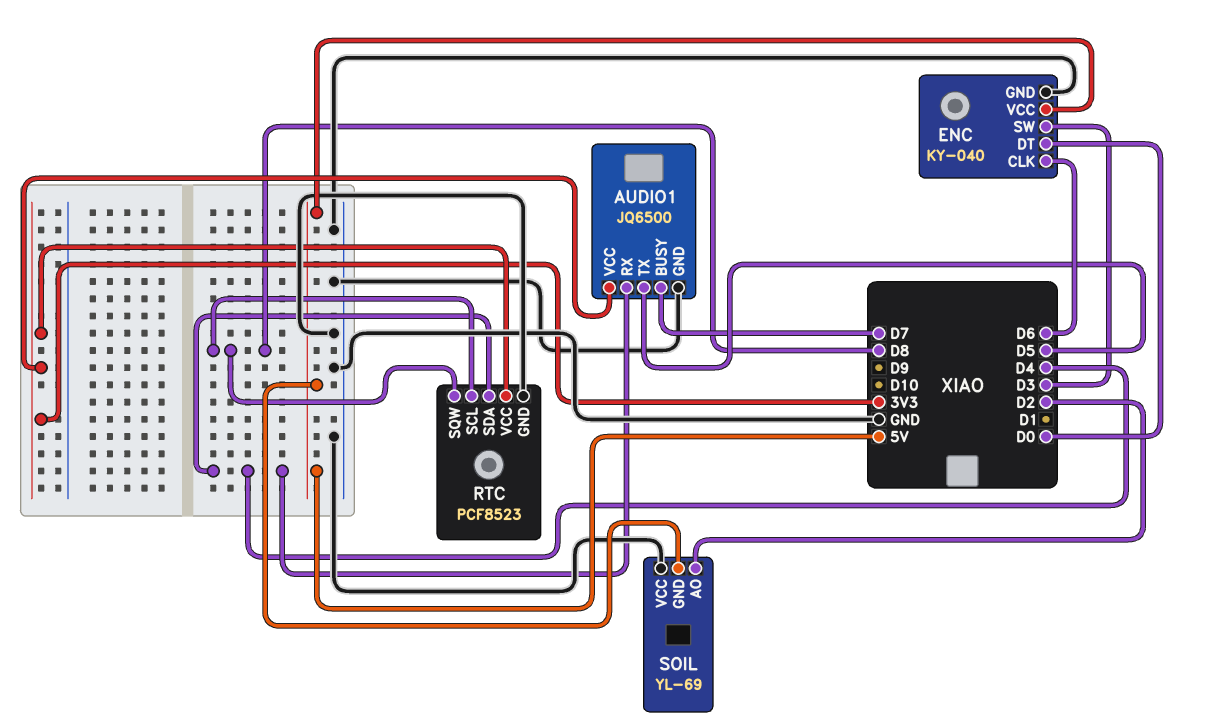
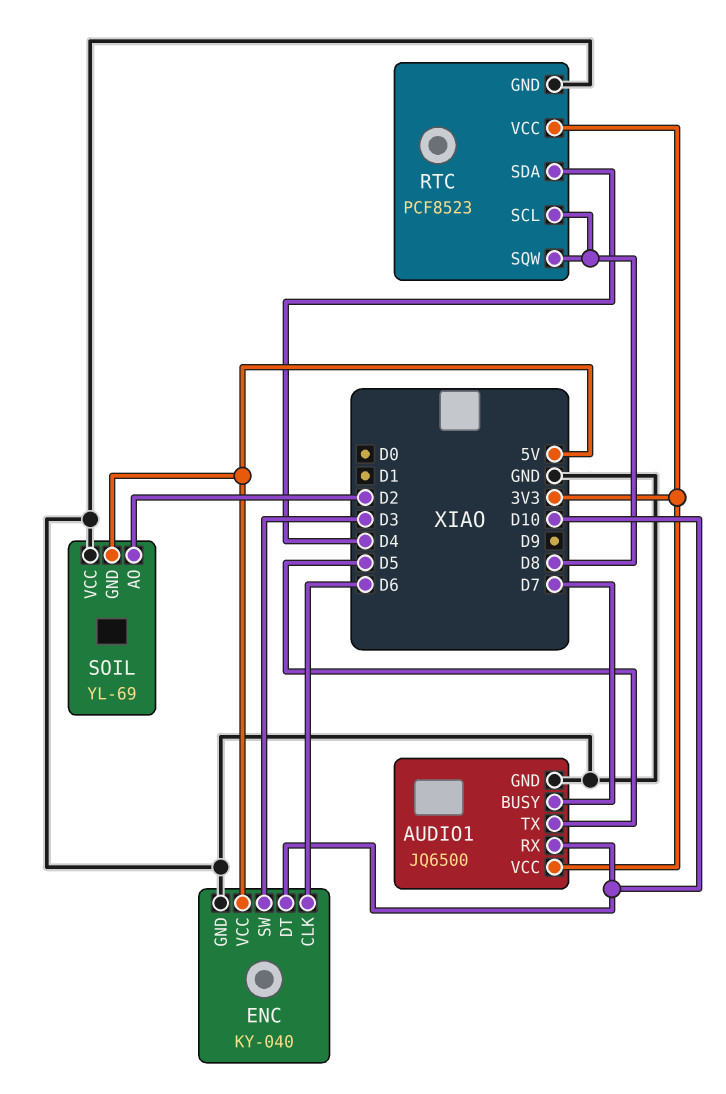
AUDIO1 pin RX: D4 -> D10
ENC pin DT: D0 -> D10

